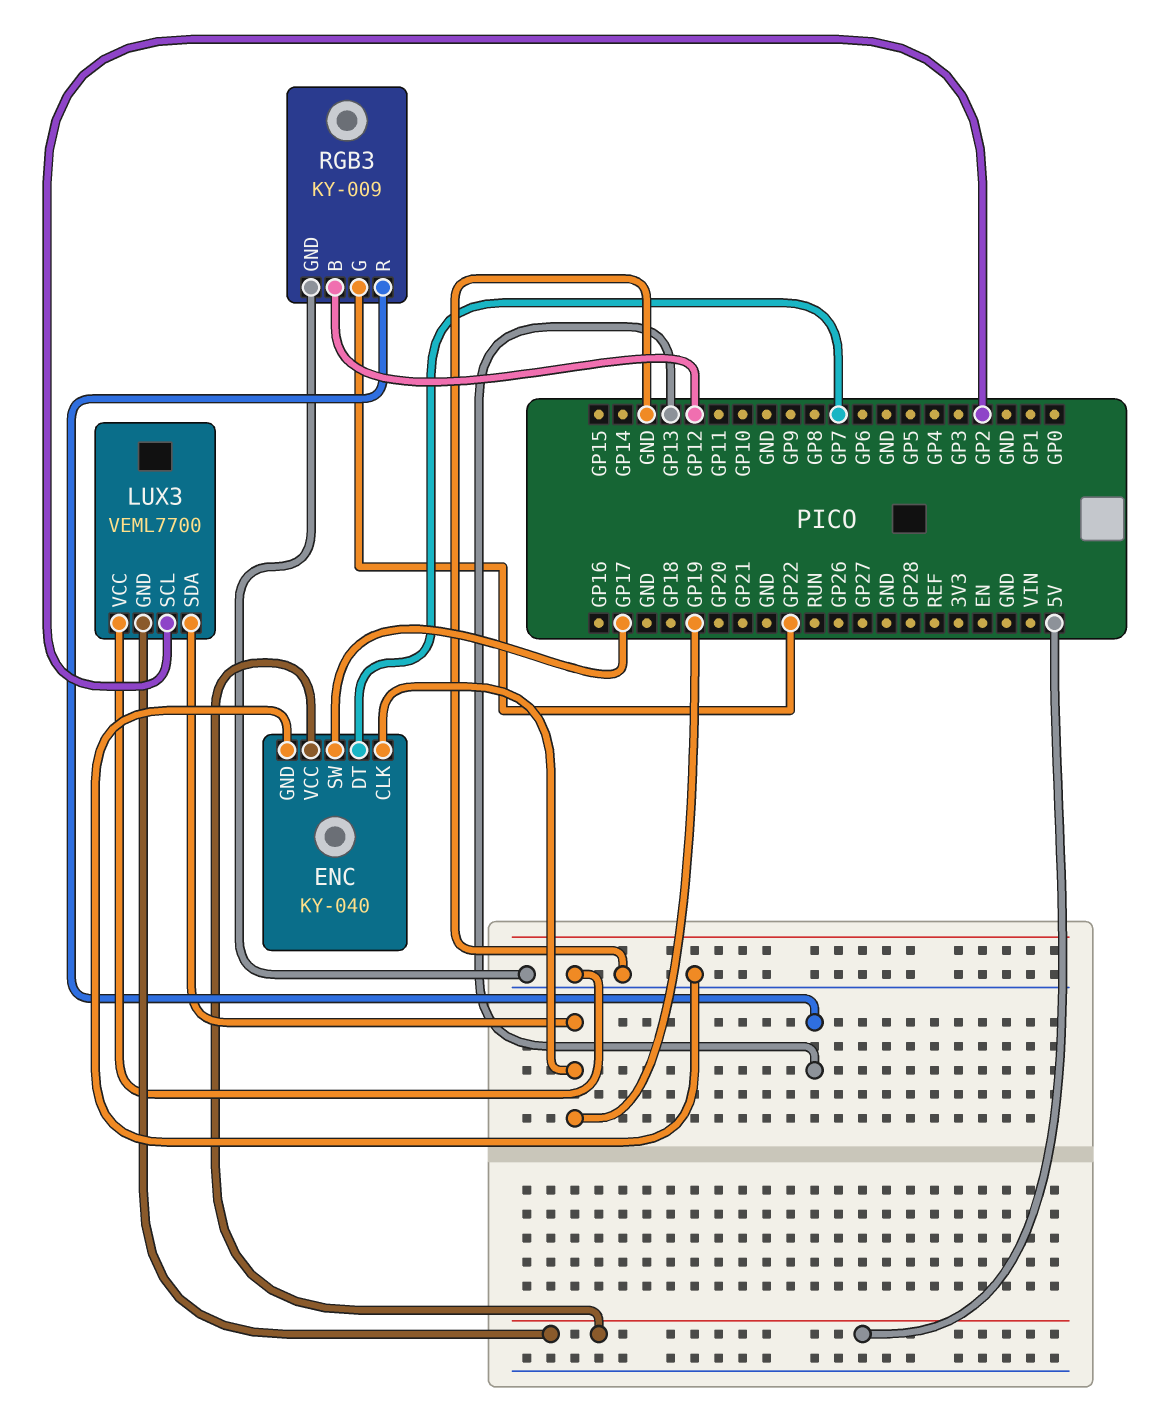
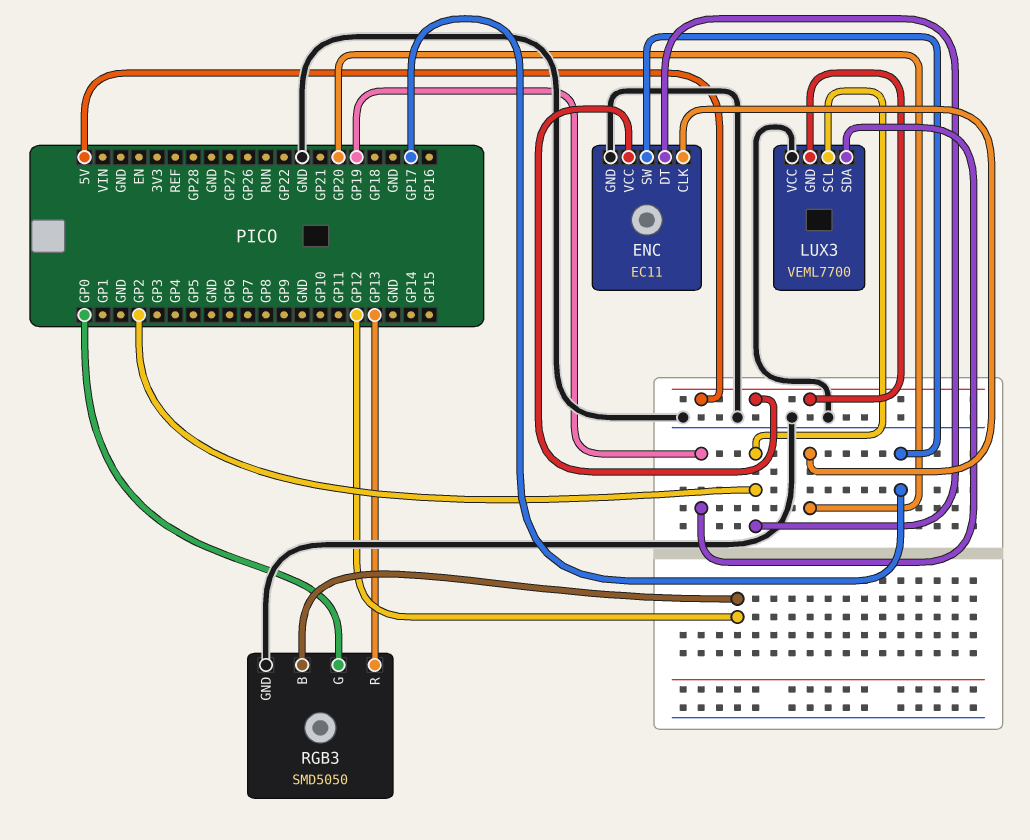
ENC: KY-040 -> EC11
ENC pin CLK: GP19 -> GP20
ENC pin DT: GP7 -> GP2
RGB3: KY-009 -> SMD5050
RGB3 pin G: GP22 -> GP0

